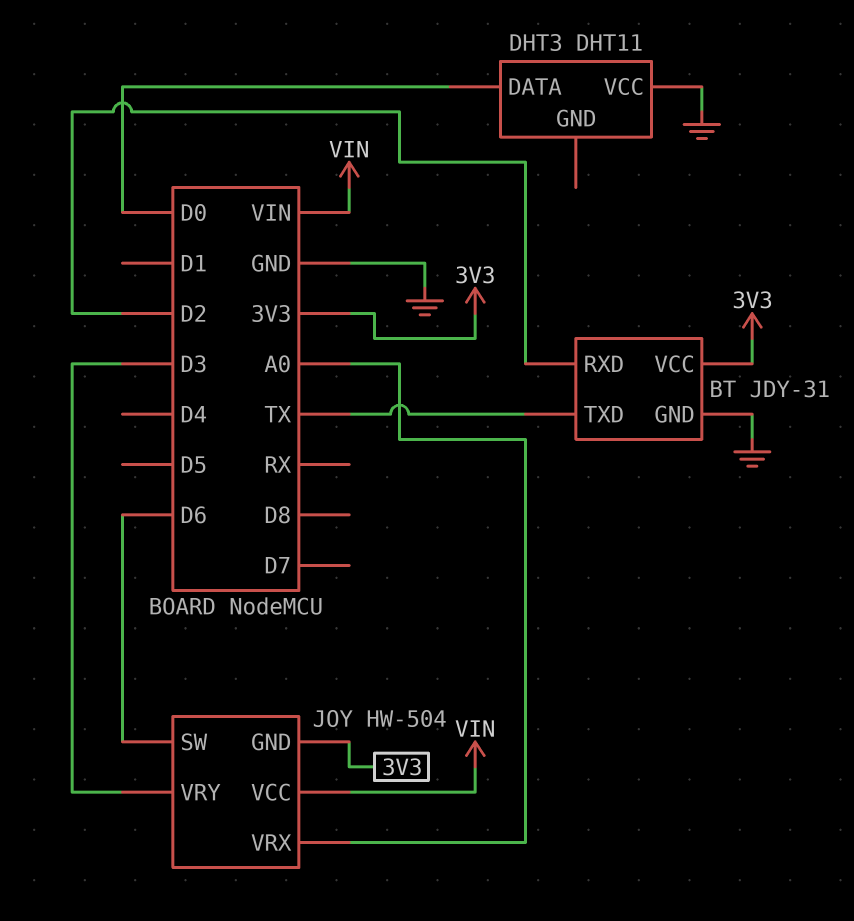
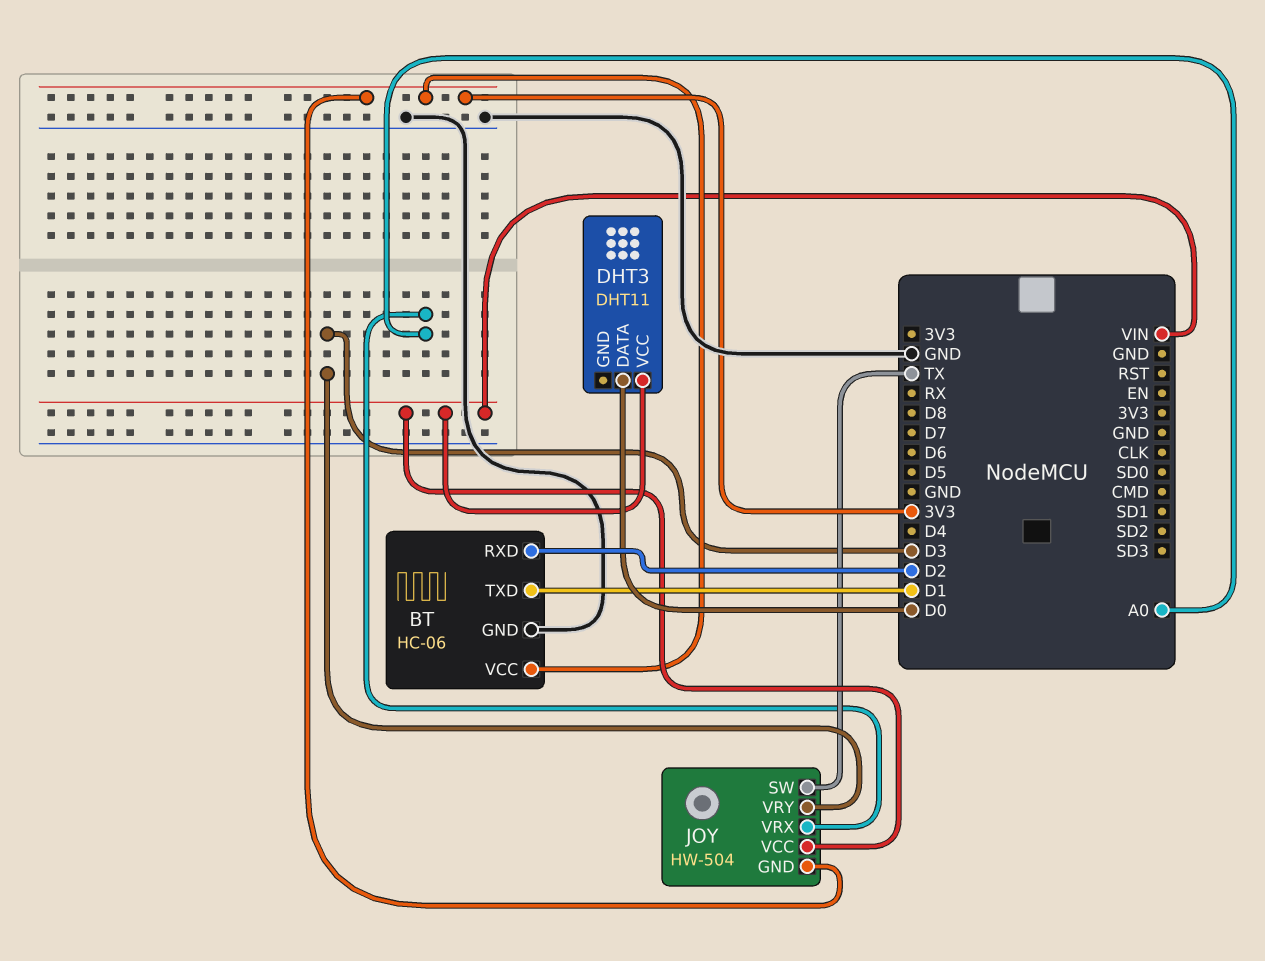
BT: JDY-31 -> HC-06
BT pin TXD: TX -> D1
DHT3 pin VCC: GND -> VIN
JOY pin SW: D6 -> TX

